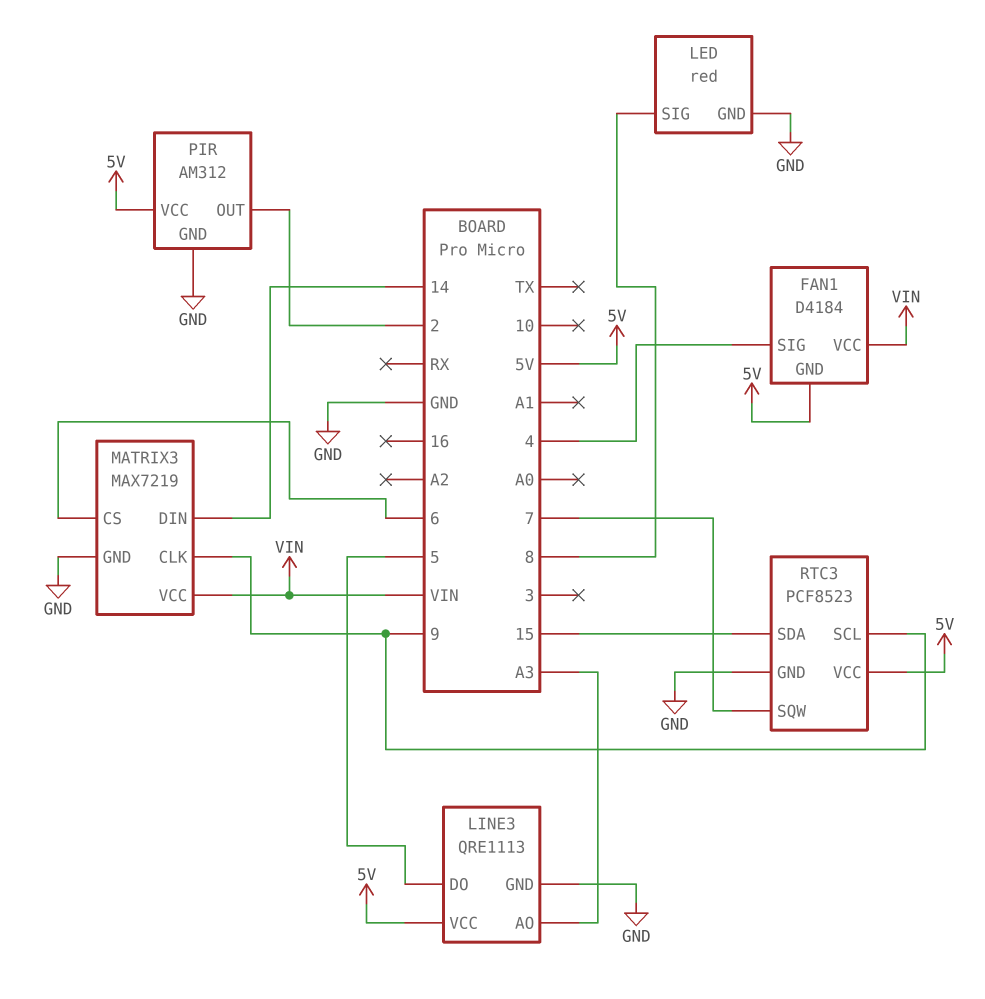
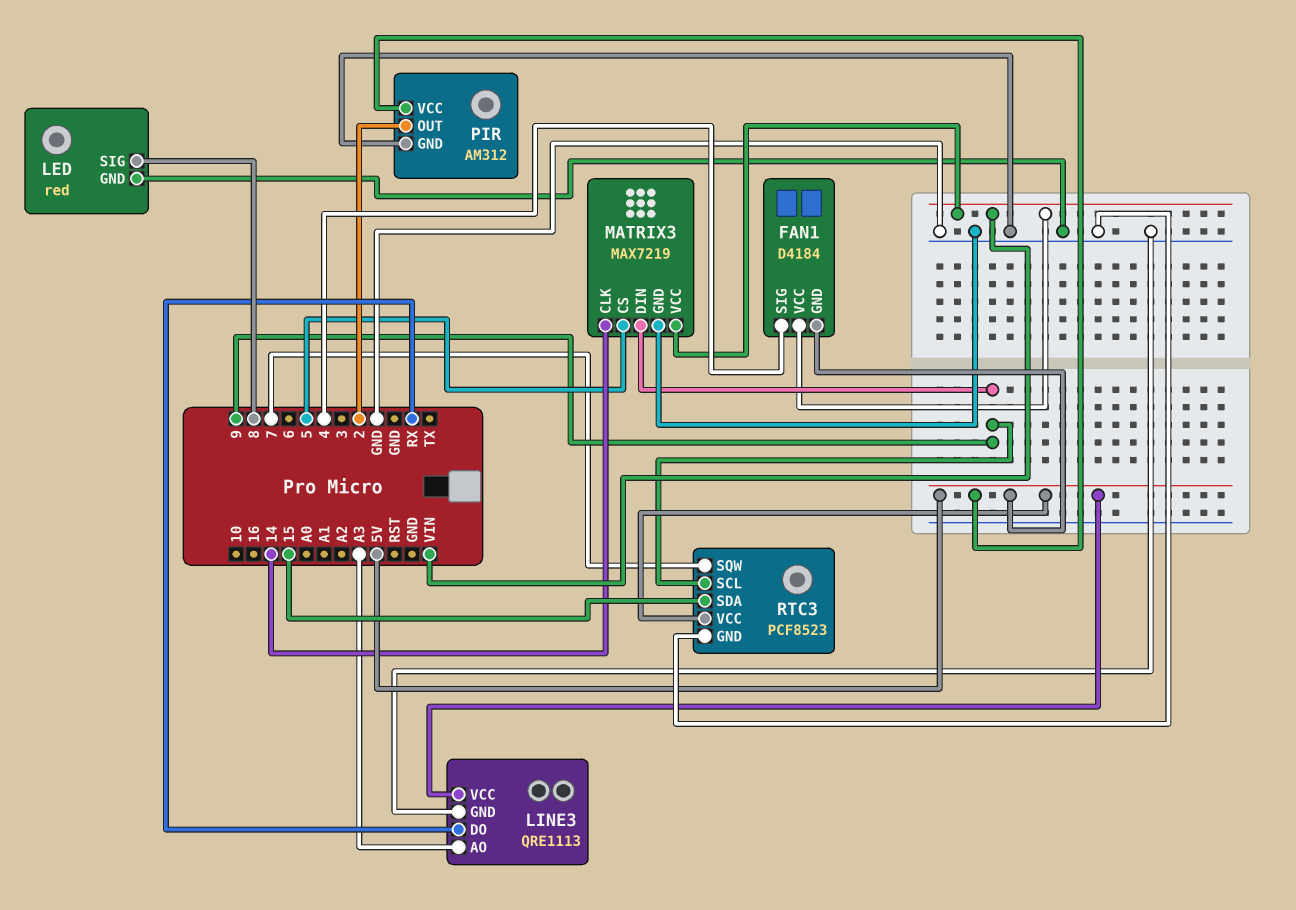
LINE3 pin DO: 5 -> RX
MATRIX3 pin CLK: 9 -> 14
MATRIX3 pin CS: 6 -> 5
MATRIX3 pin DIN: 14 -> 9

